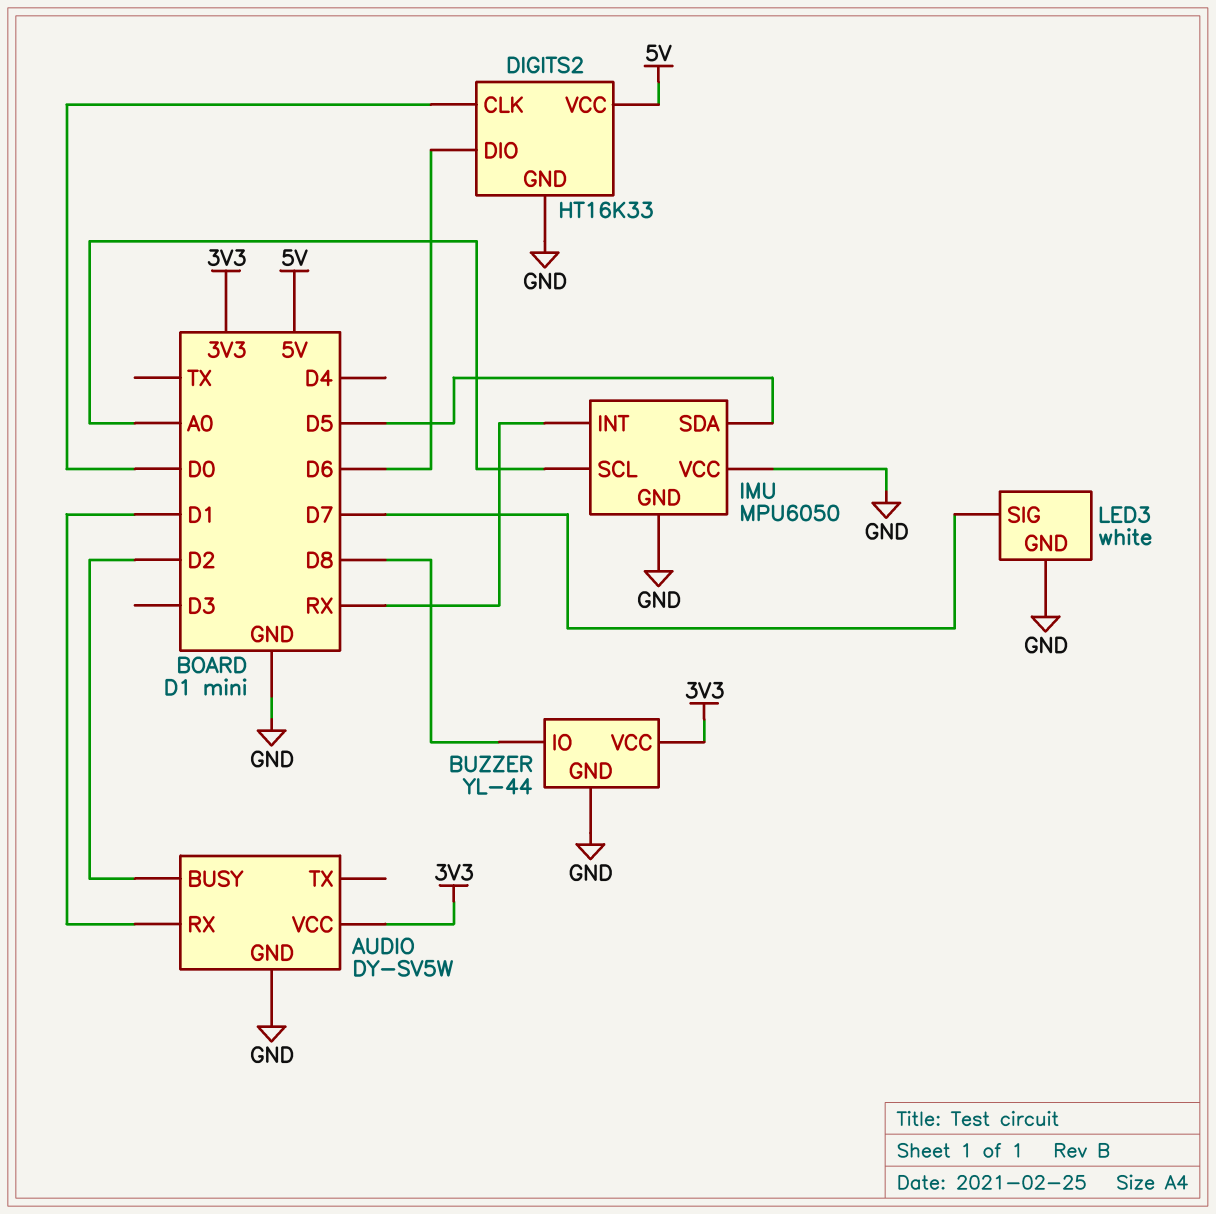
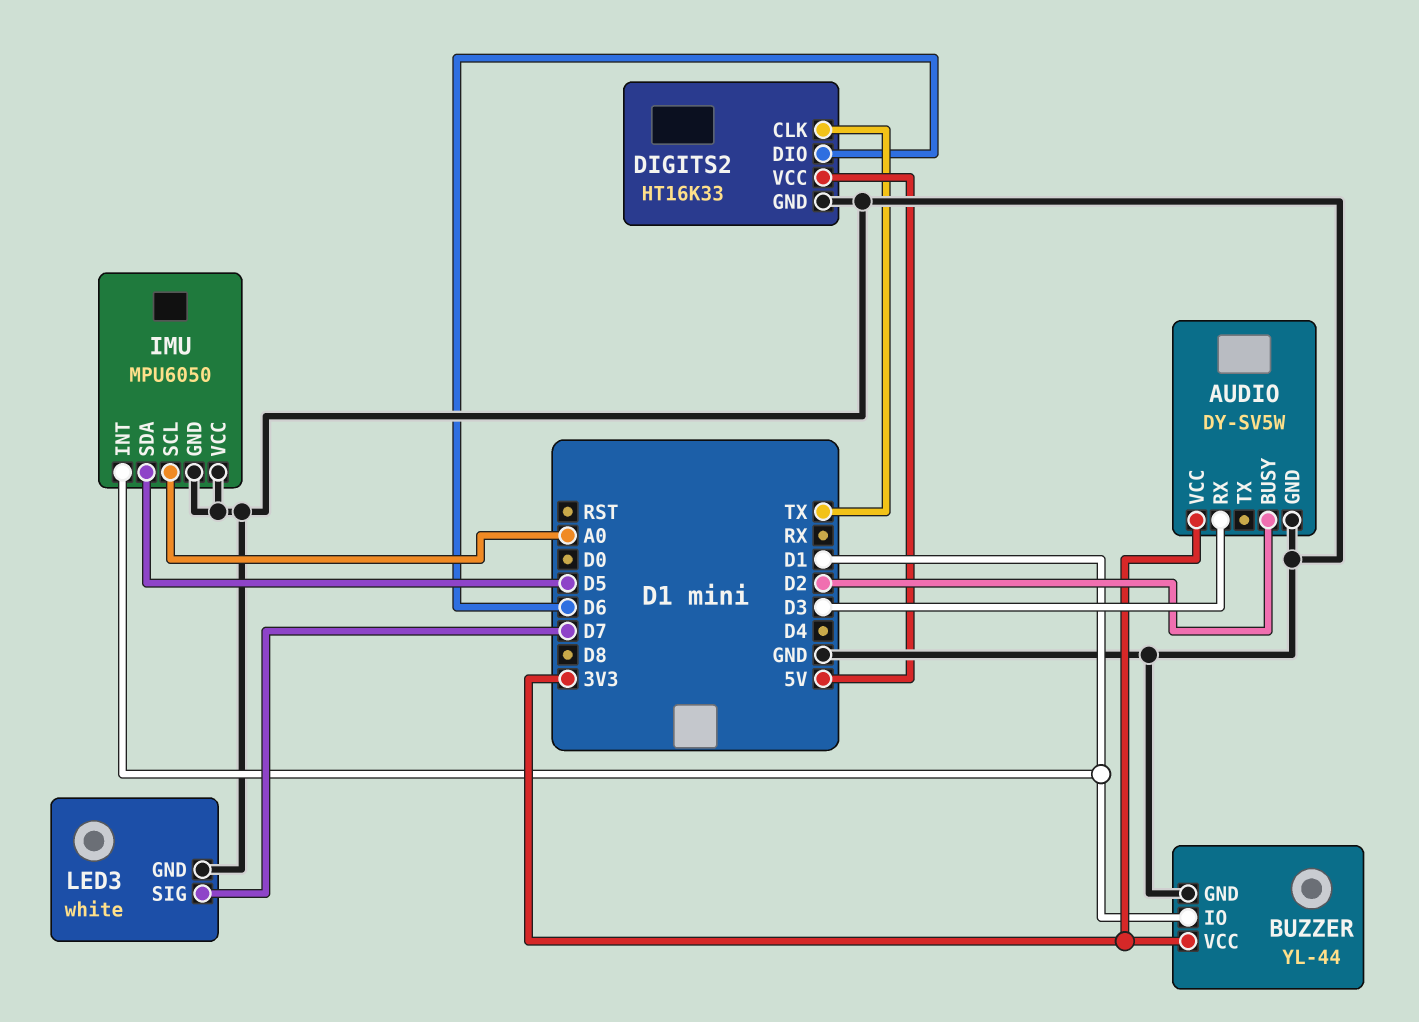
AUDIO pin RX: D1 -> D3
BUZZER pin IO: D8 -> D1
DIGITS2 pin CLK: D0 -> TX
IMU pin INT: RX -> D1

